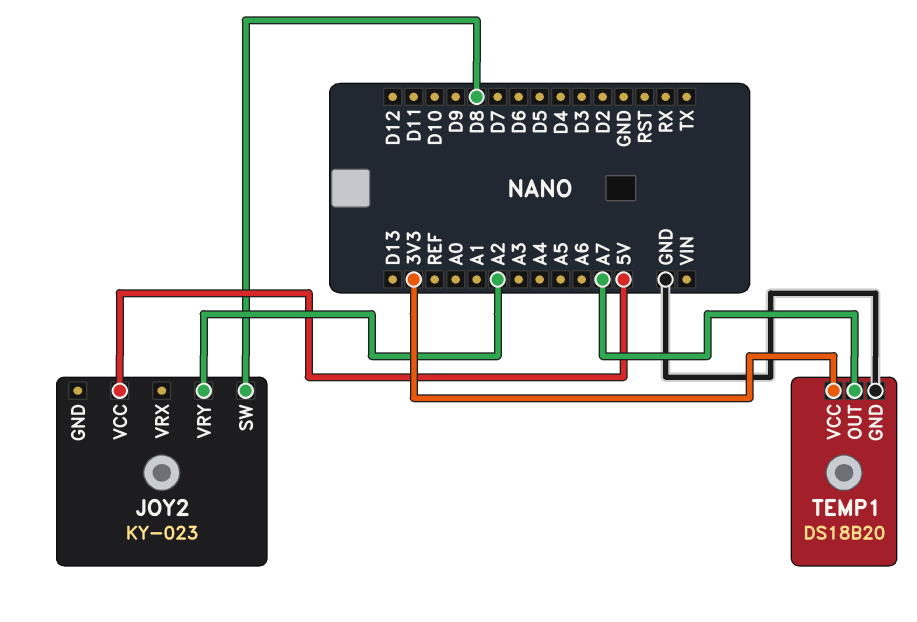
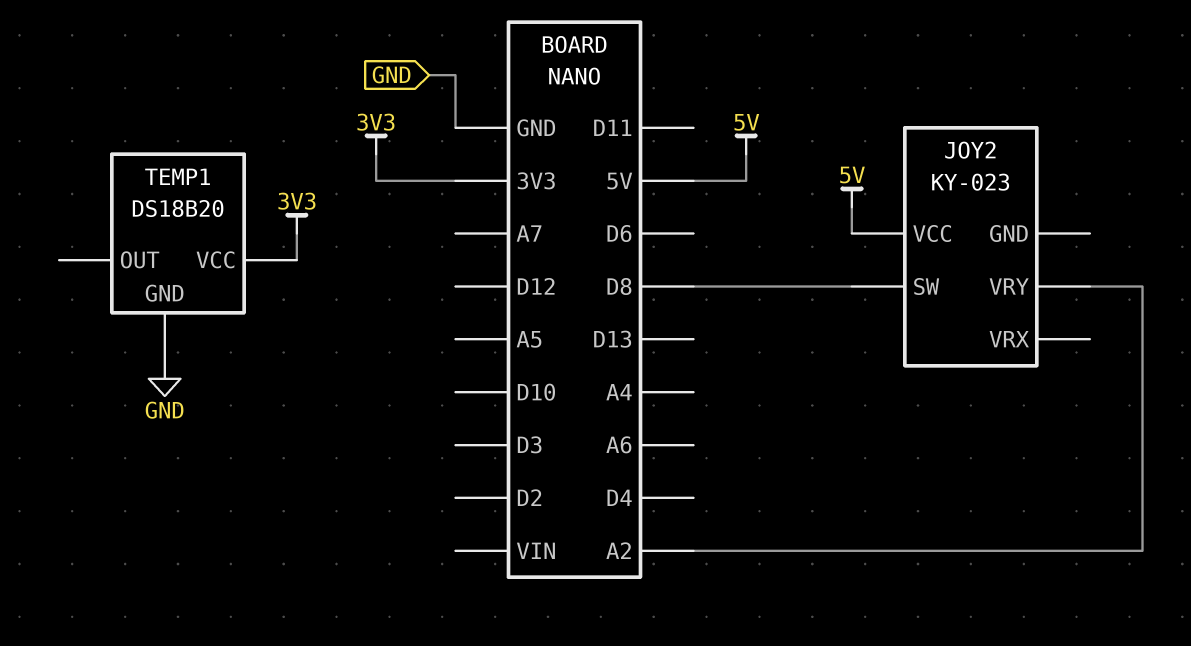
TEMP1 pin OUT: A7 -> none

